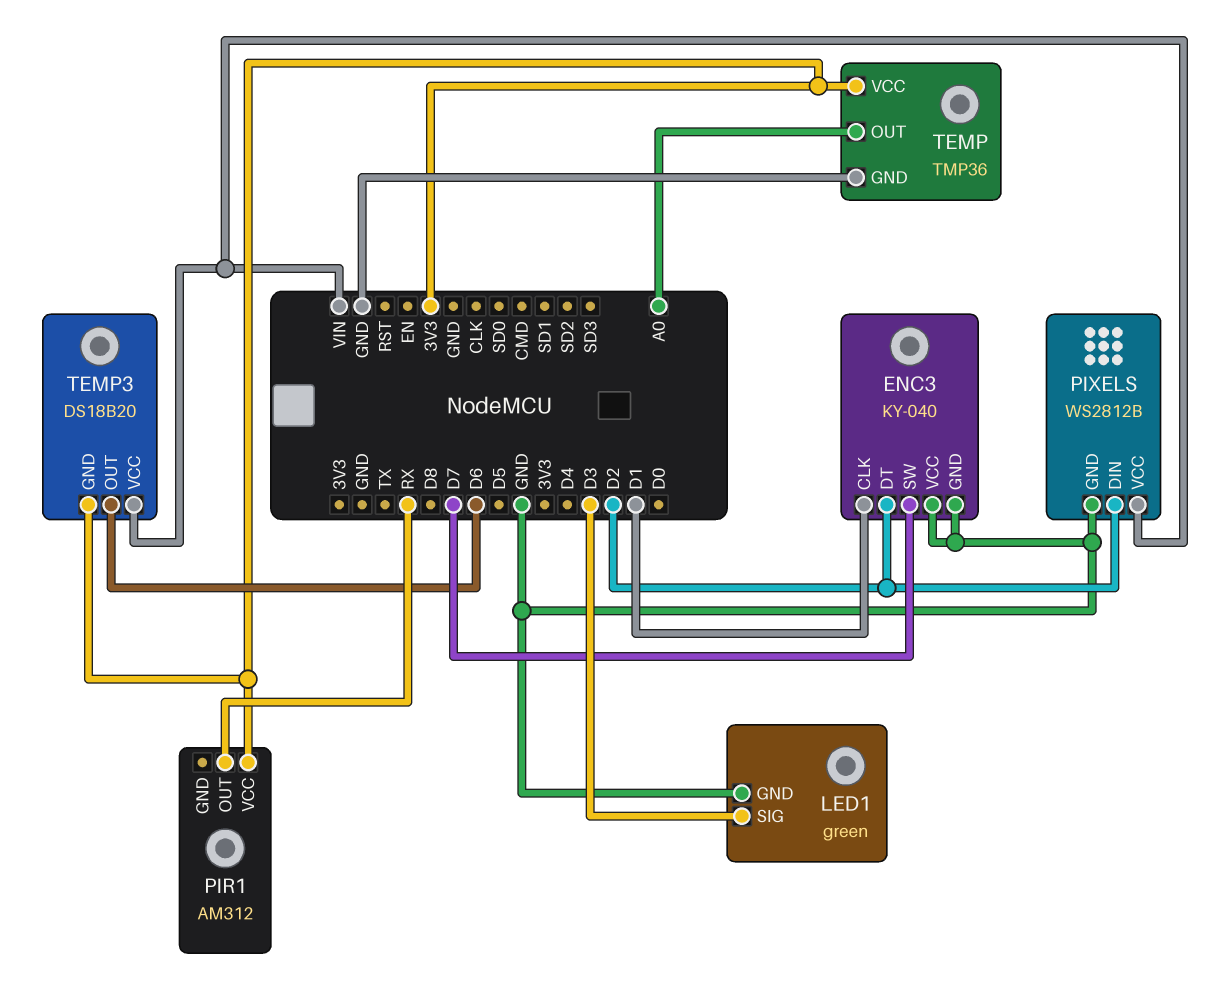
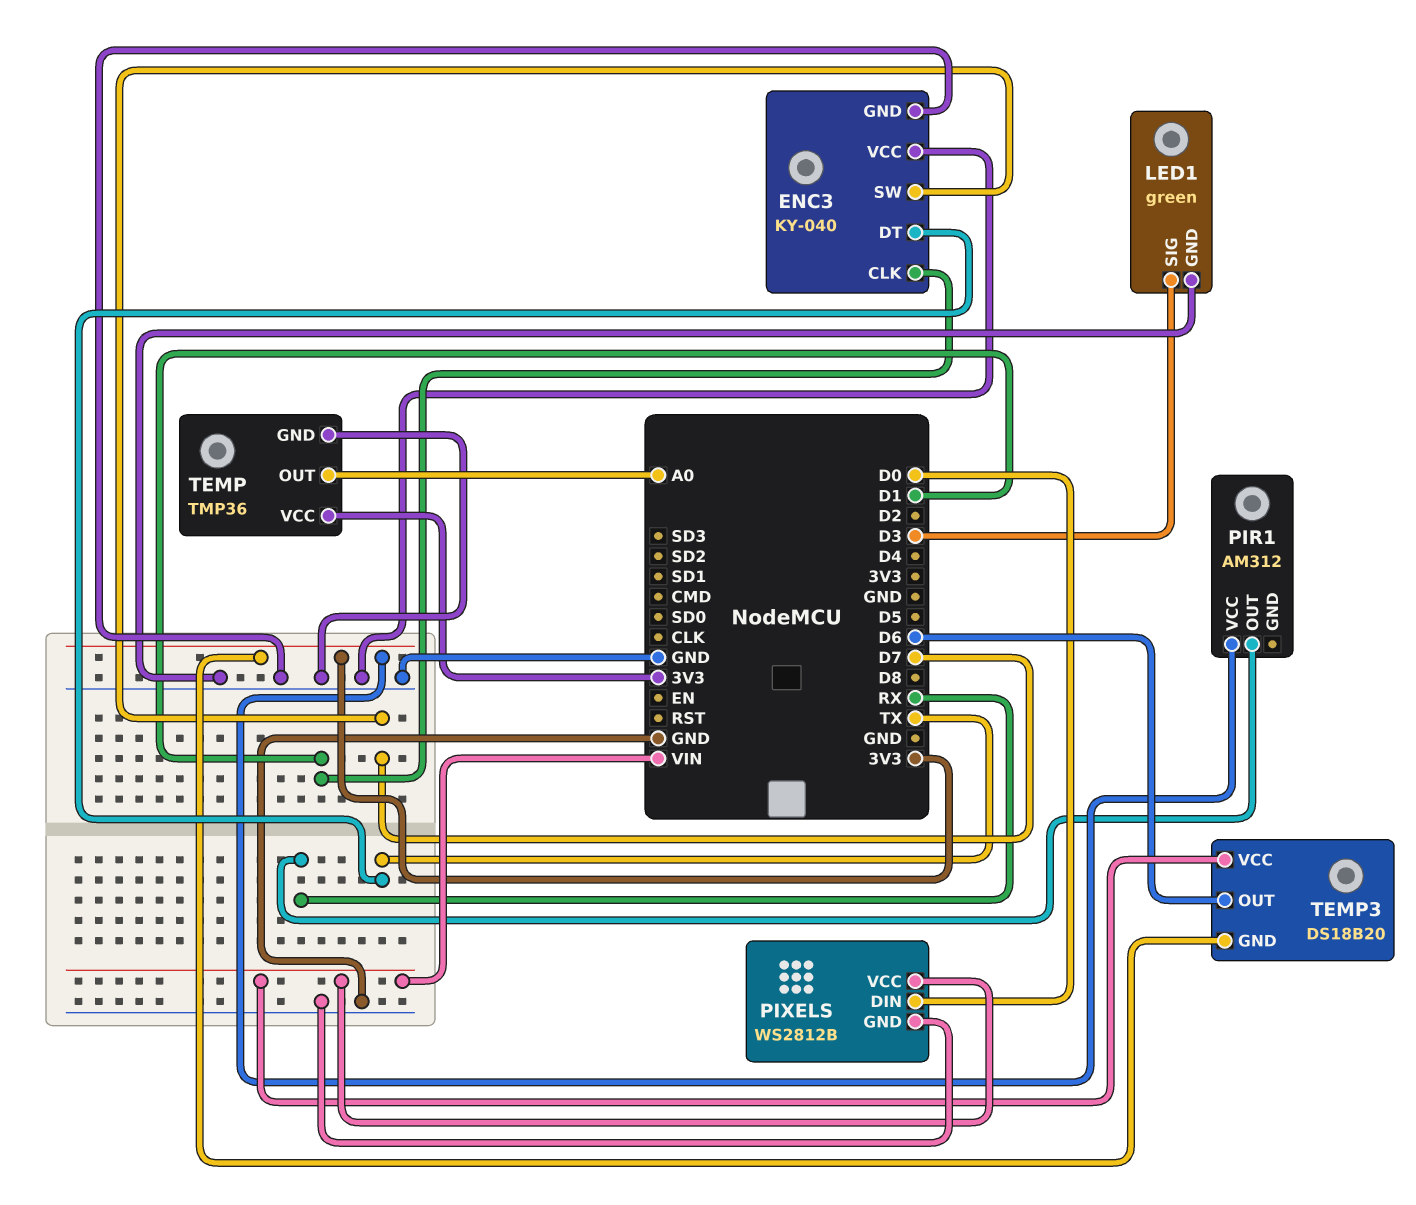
ENC3 pin DT: D2 -> TX
PIXELS pin DIN: D2 -> D0

